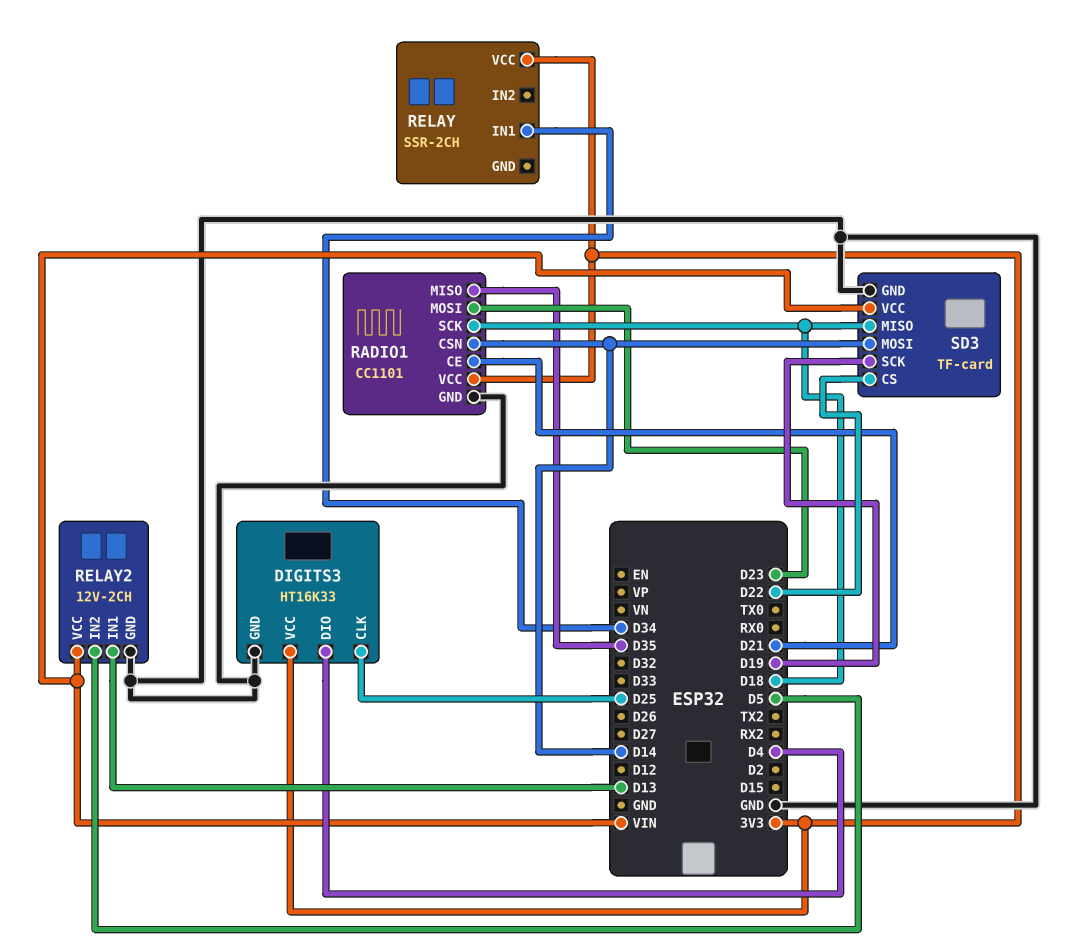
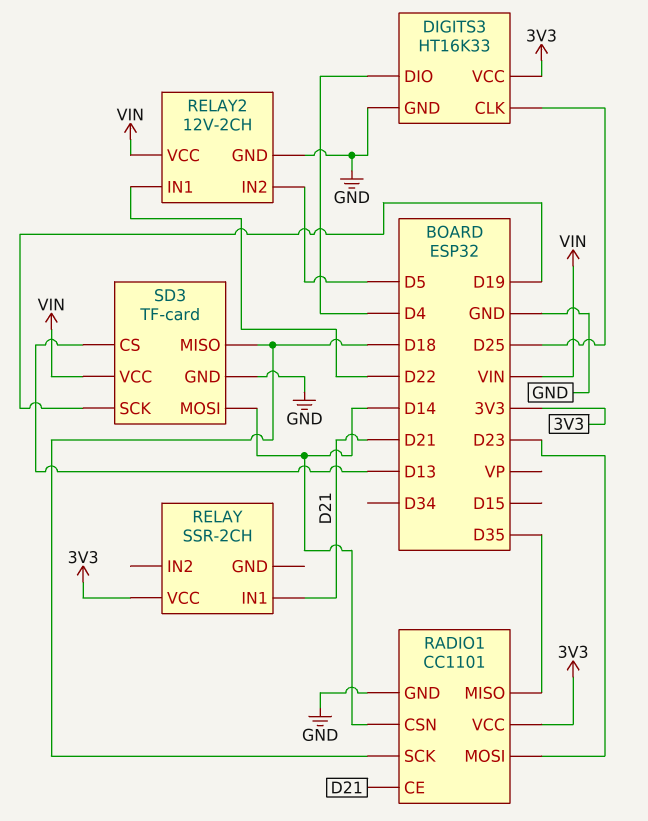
RELAY pin IN1: D34 -> D21
RELAY2 pin IN1: D13 -> D22
SD3 pin CS: D22 -> D13

